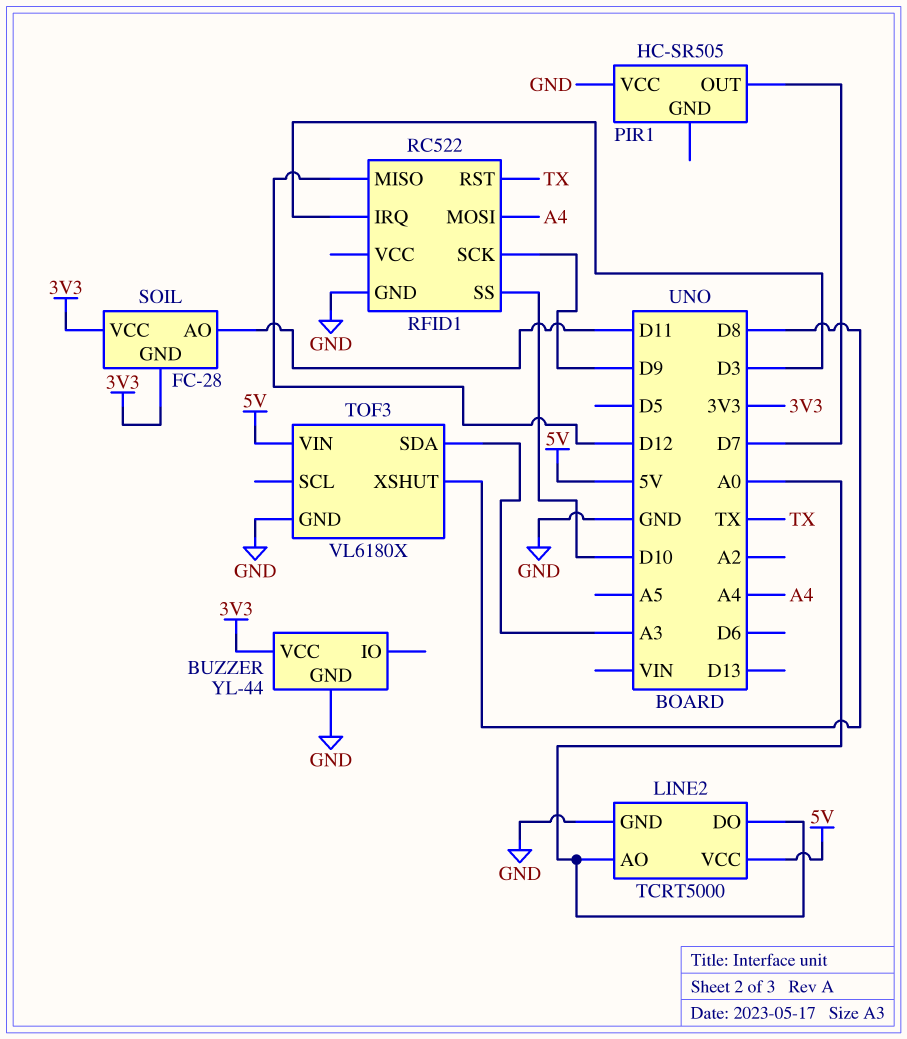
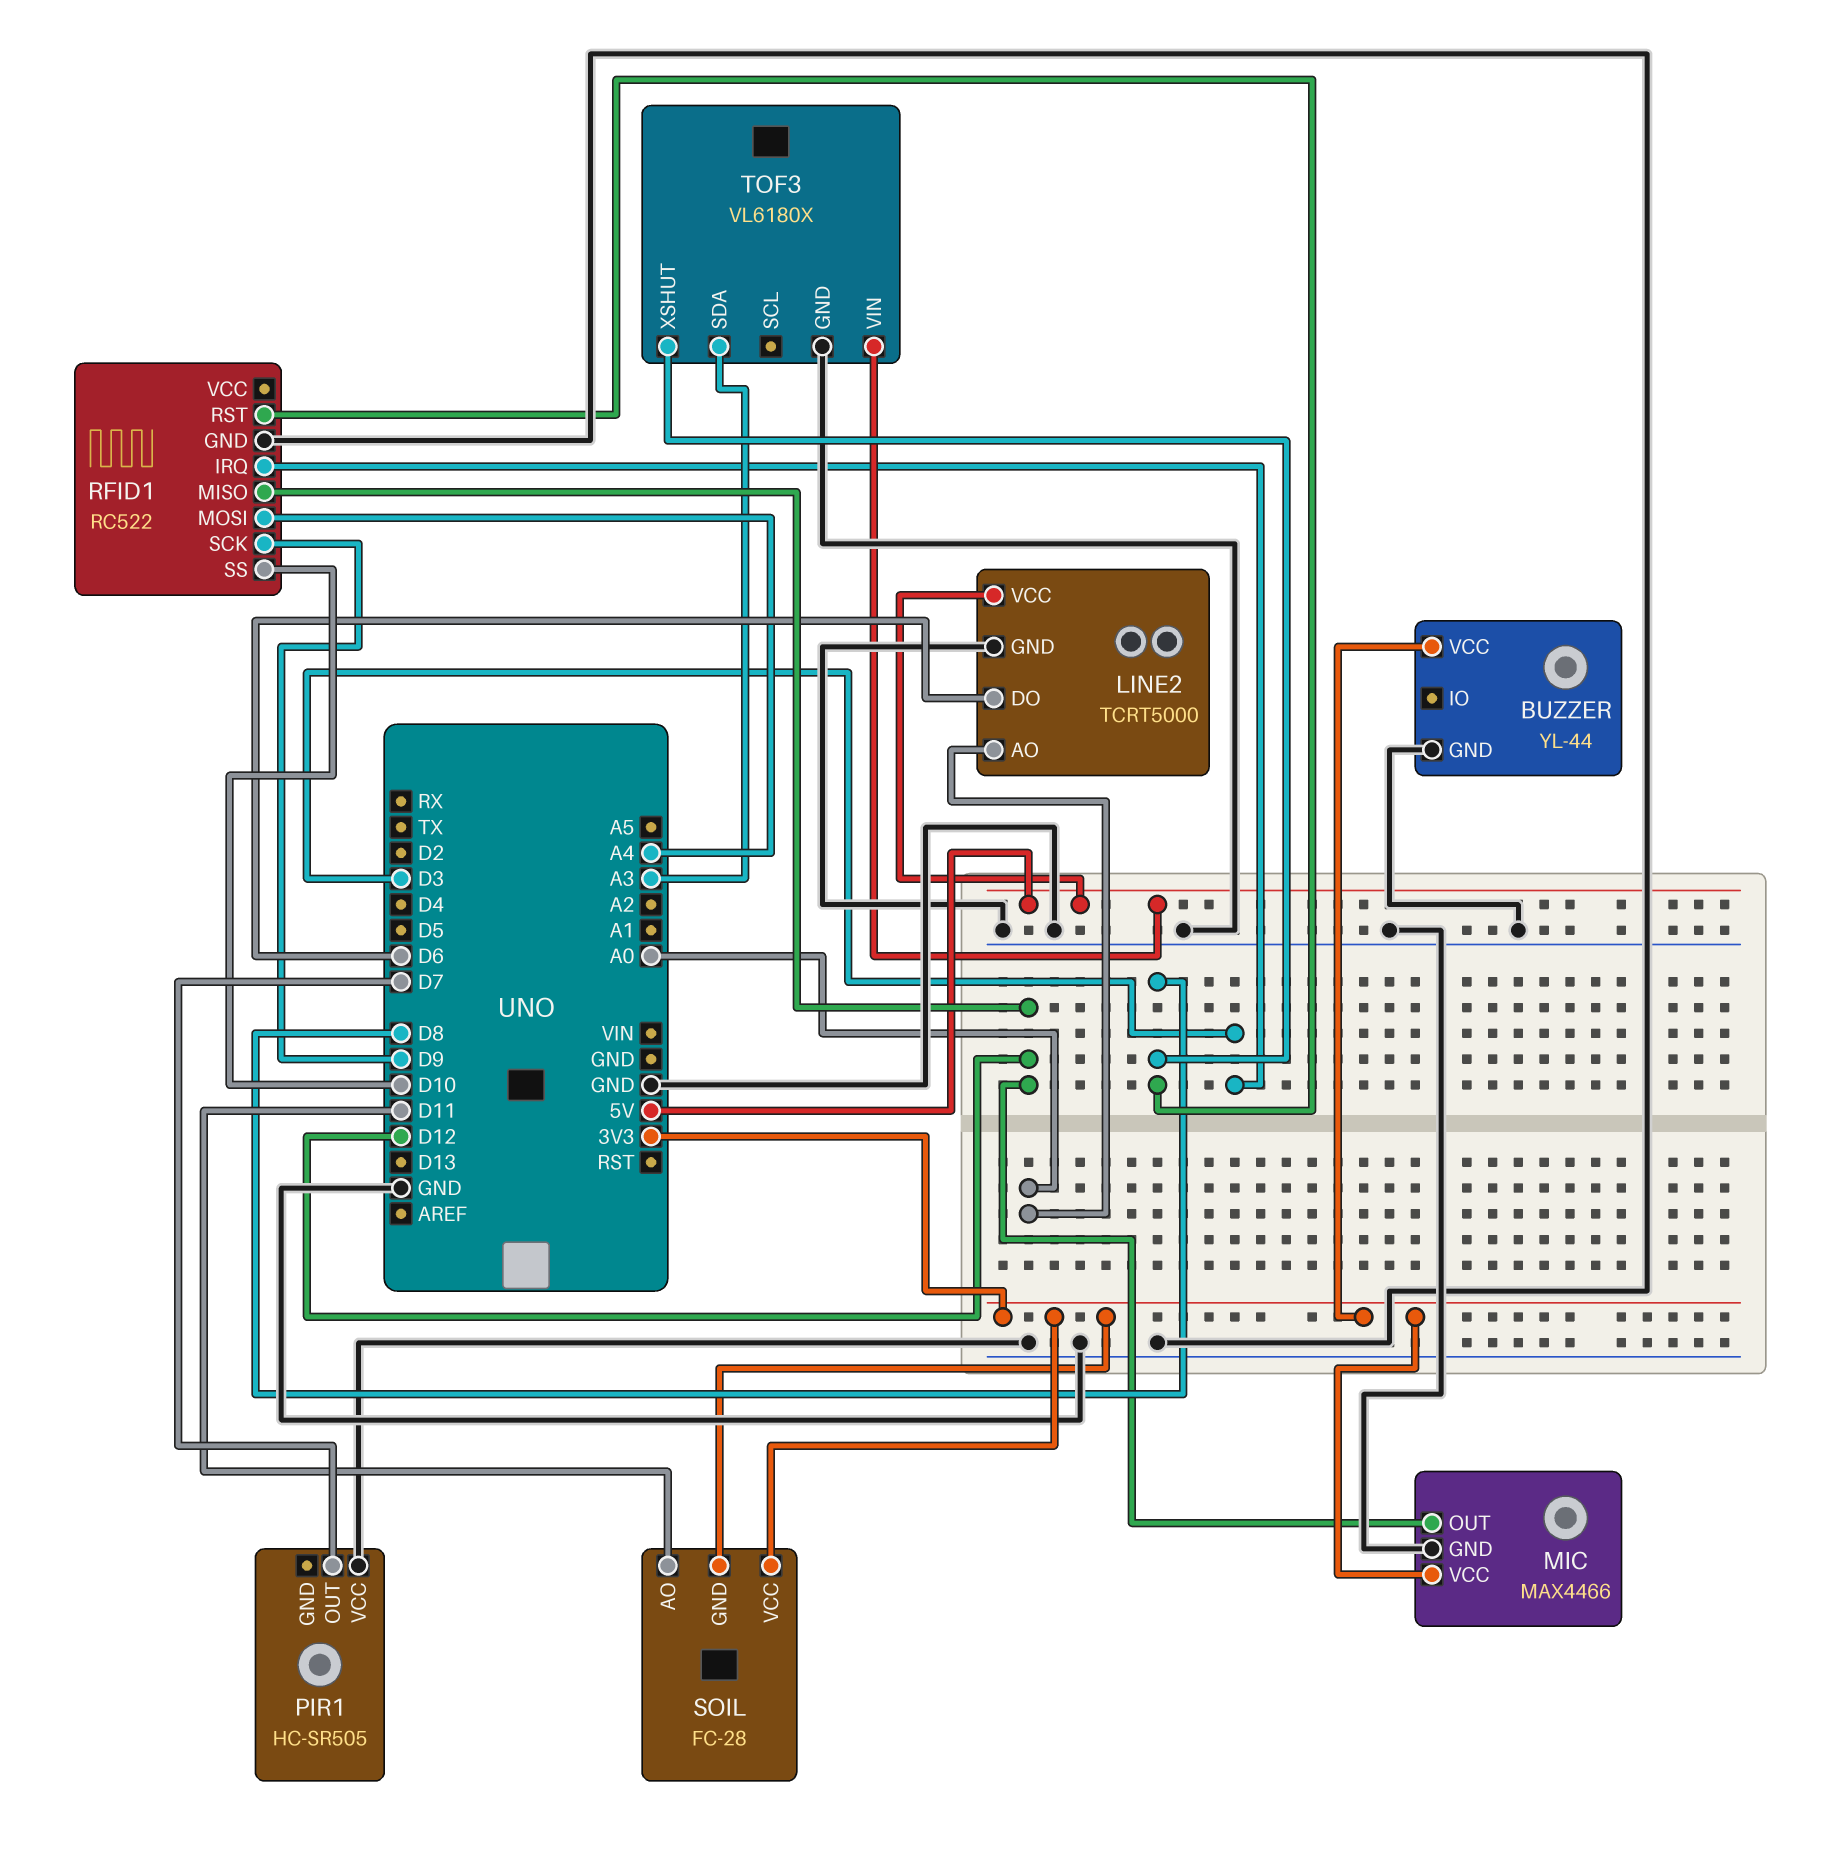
LINE2 pin DO: A0 -> D6
MIC: none -> MAX4466
MIC pin GND: none -> GND
MIC pin OUT: none -> D12
MIC pin VCC: none -> 3V3
RFID1 pin RST: TX -> D8

